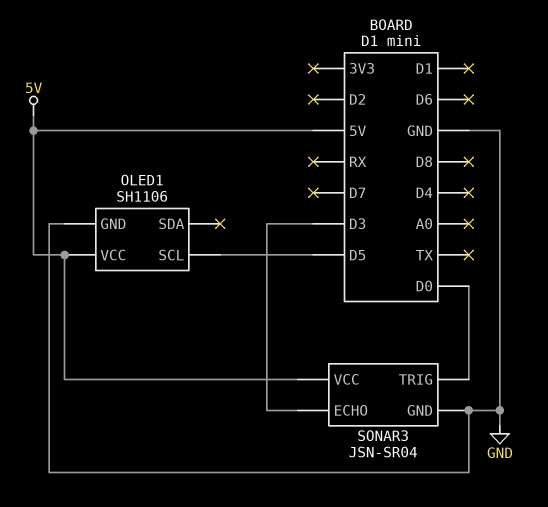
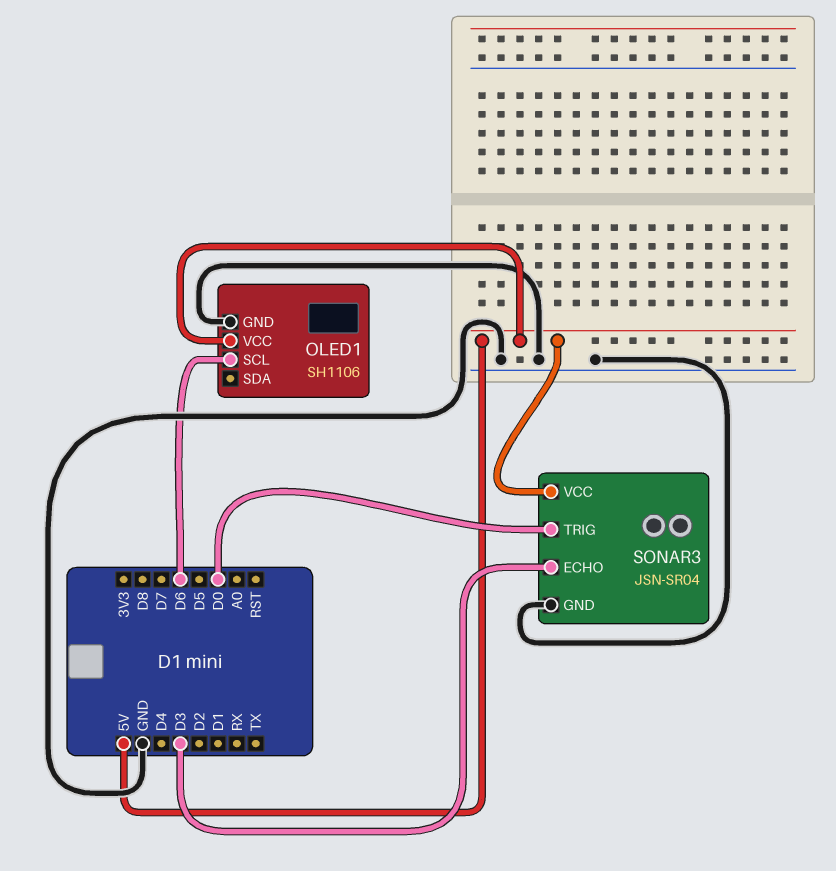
OLED1 pin SCL: D5 -> D6

